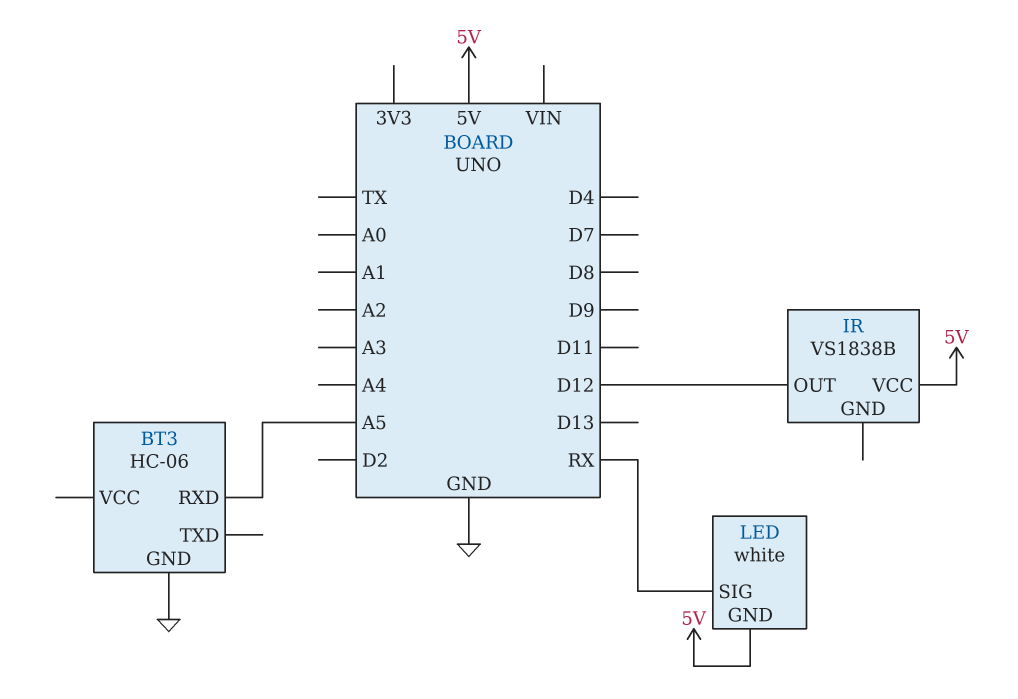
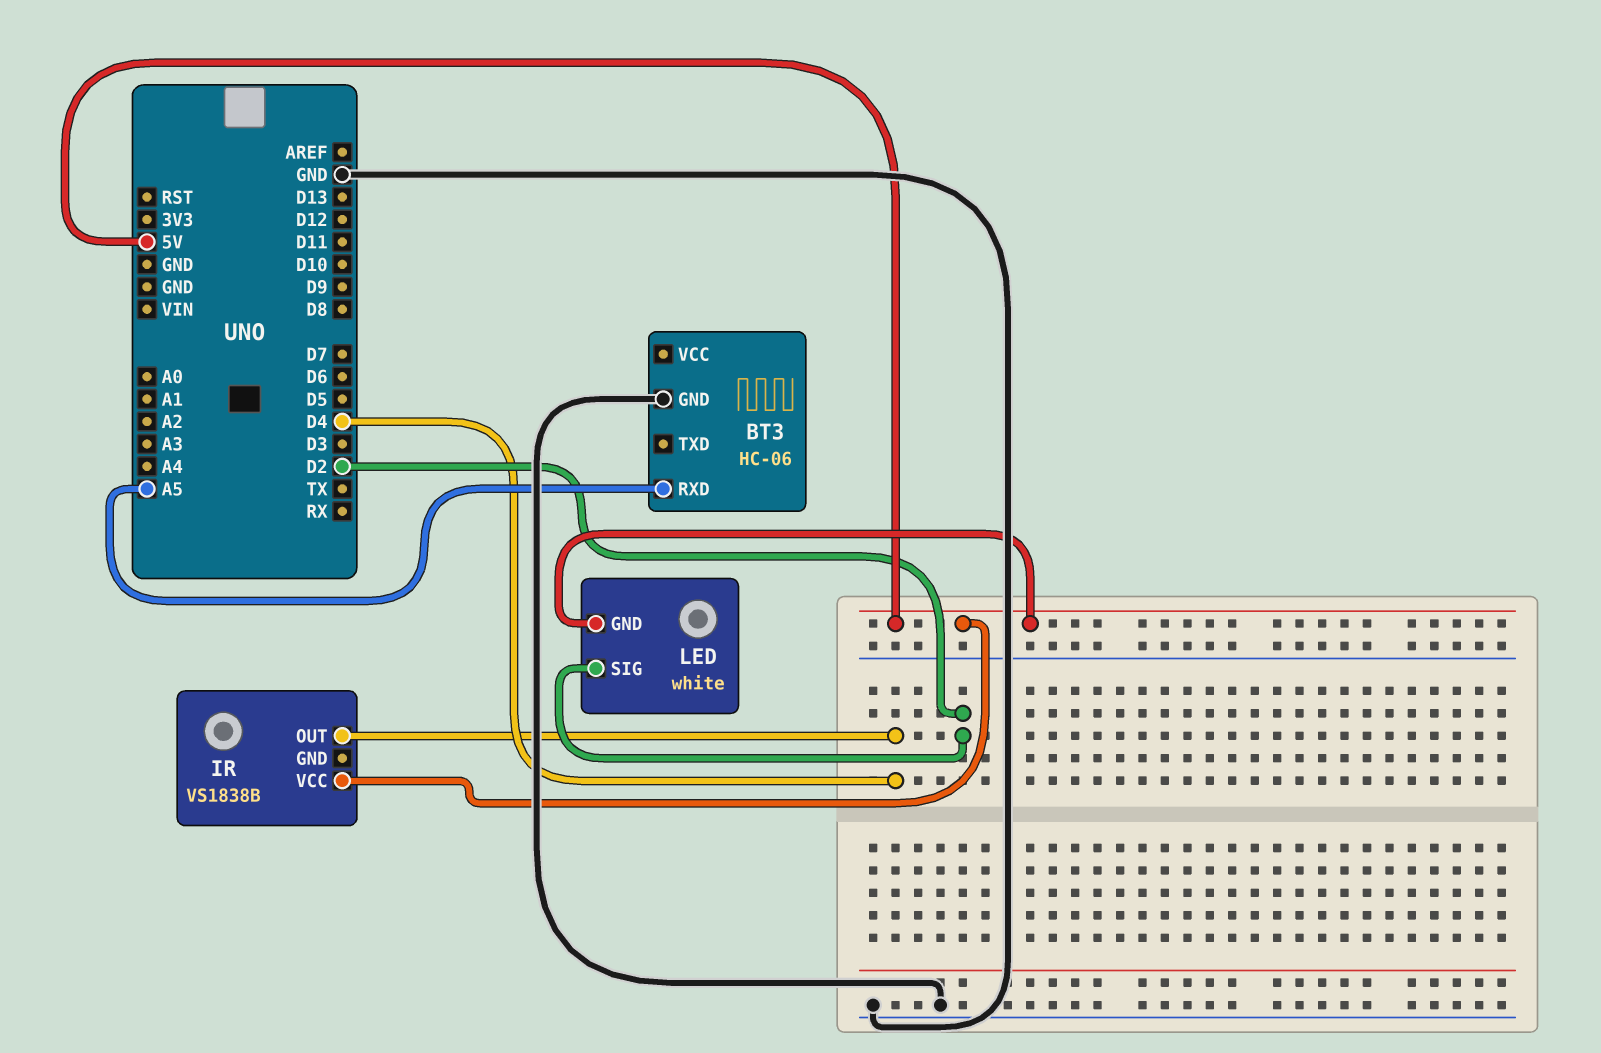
IR pin OUT: D12 -> D4
LED pin SIG: RX -> D2

